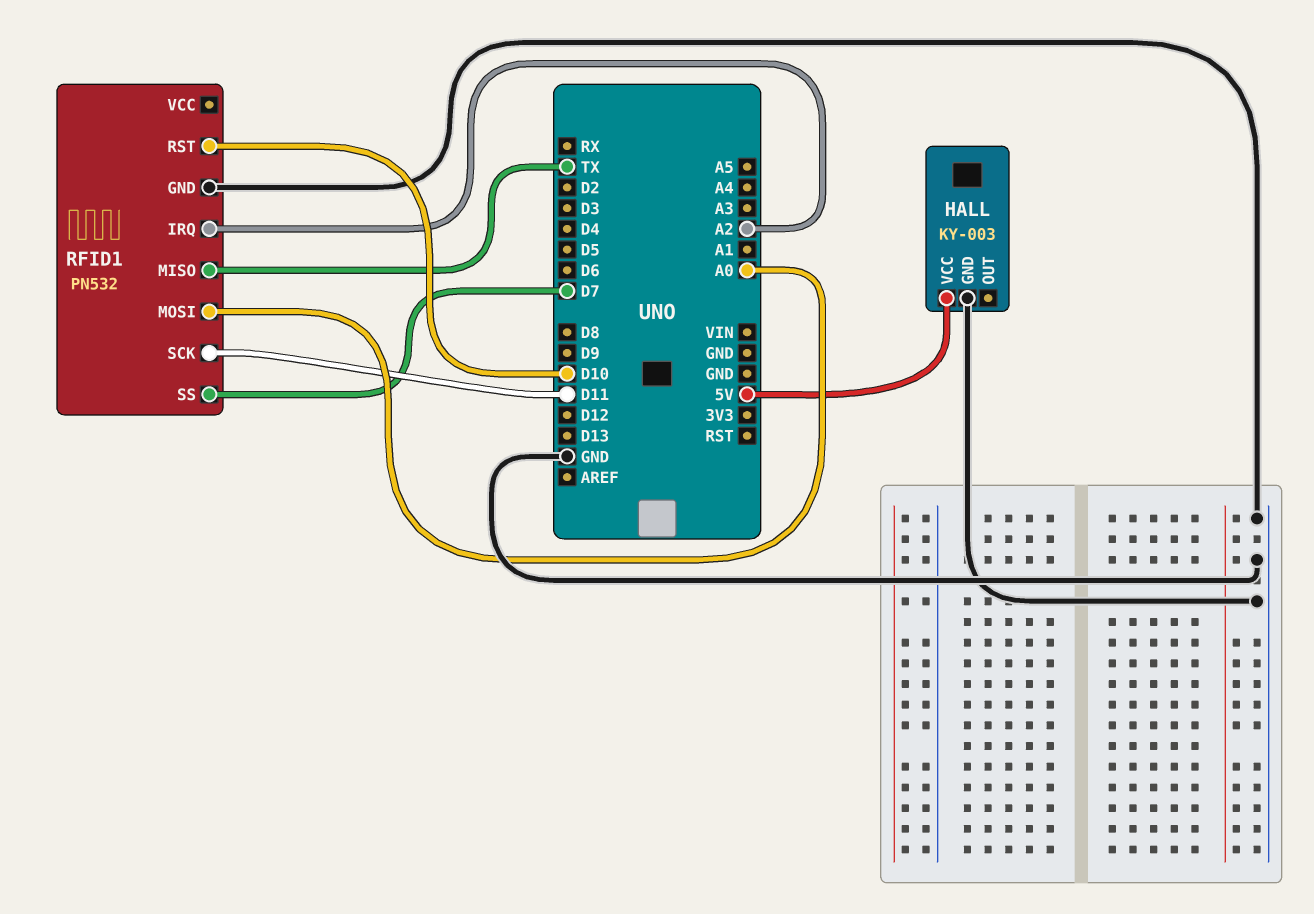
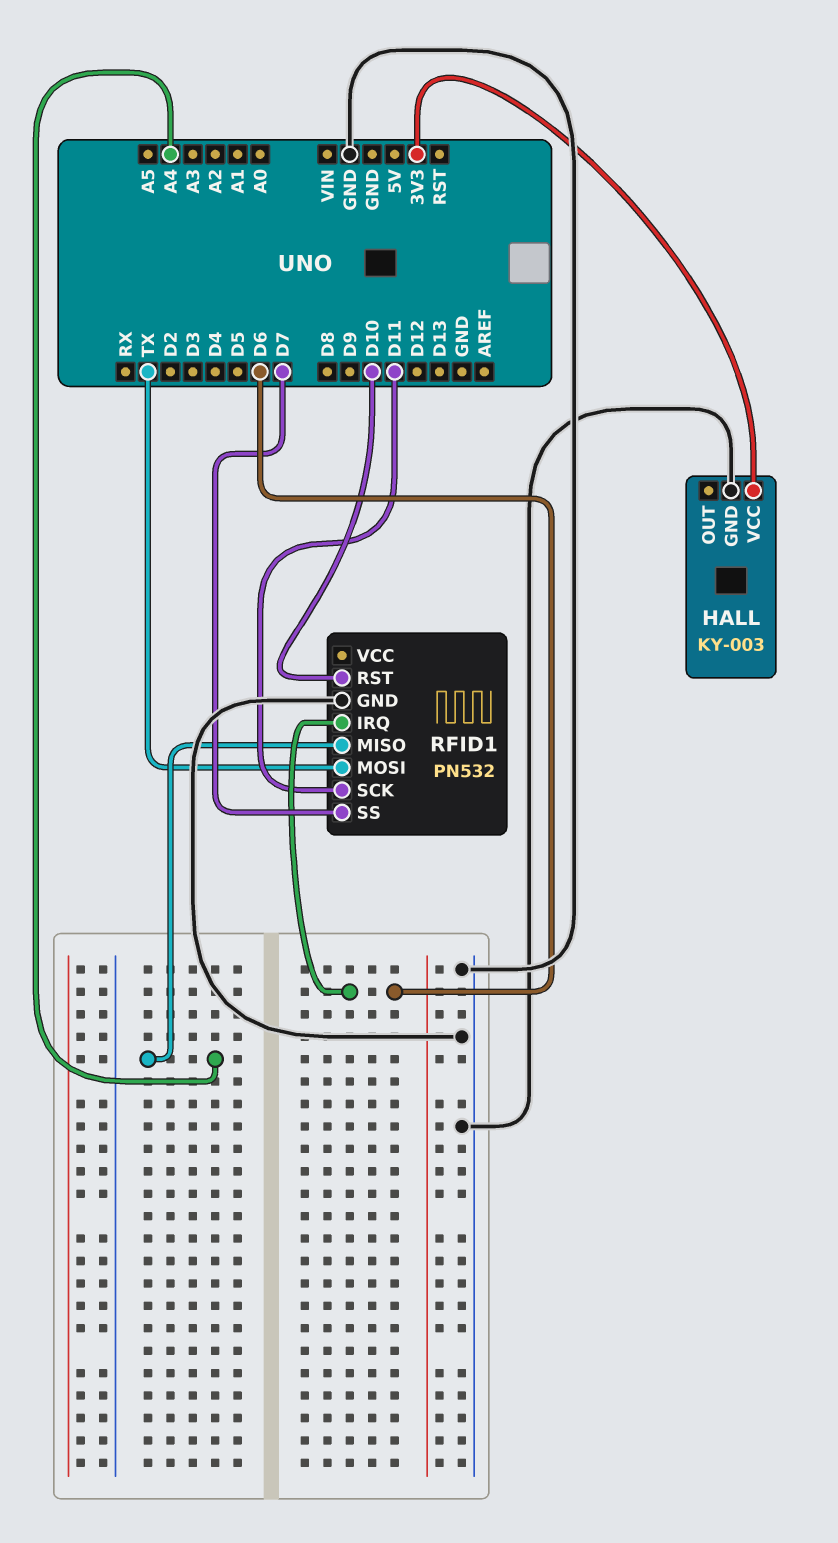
HALL pin VCC: 5V -> 3V3
RFID1 pin IRQ: A2 -> D6
RFID1 pin MISO: TX -> A4
RFID1 pin MOSI: A0 -> TX

